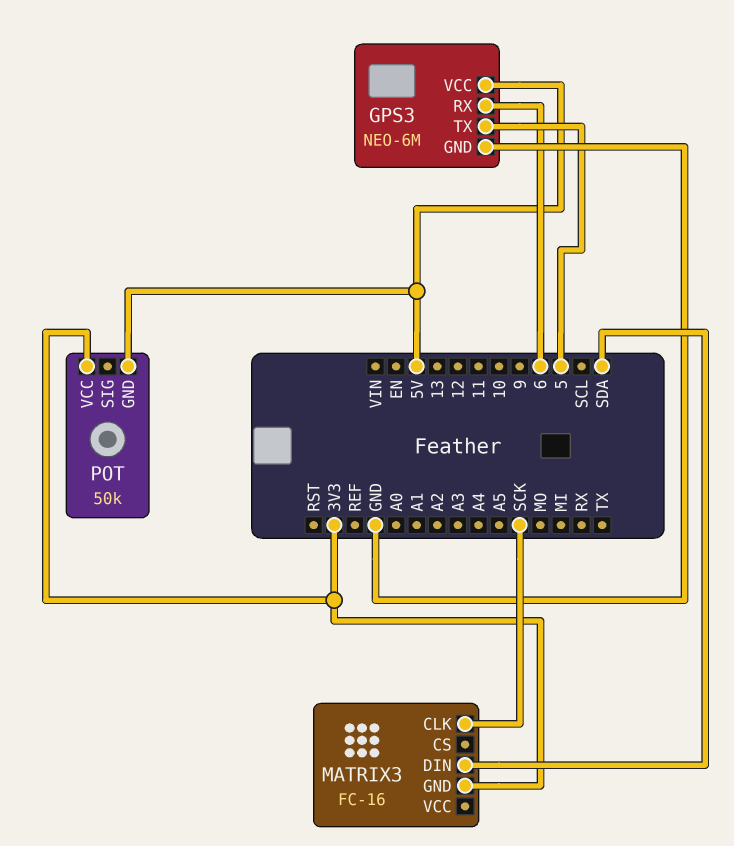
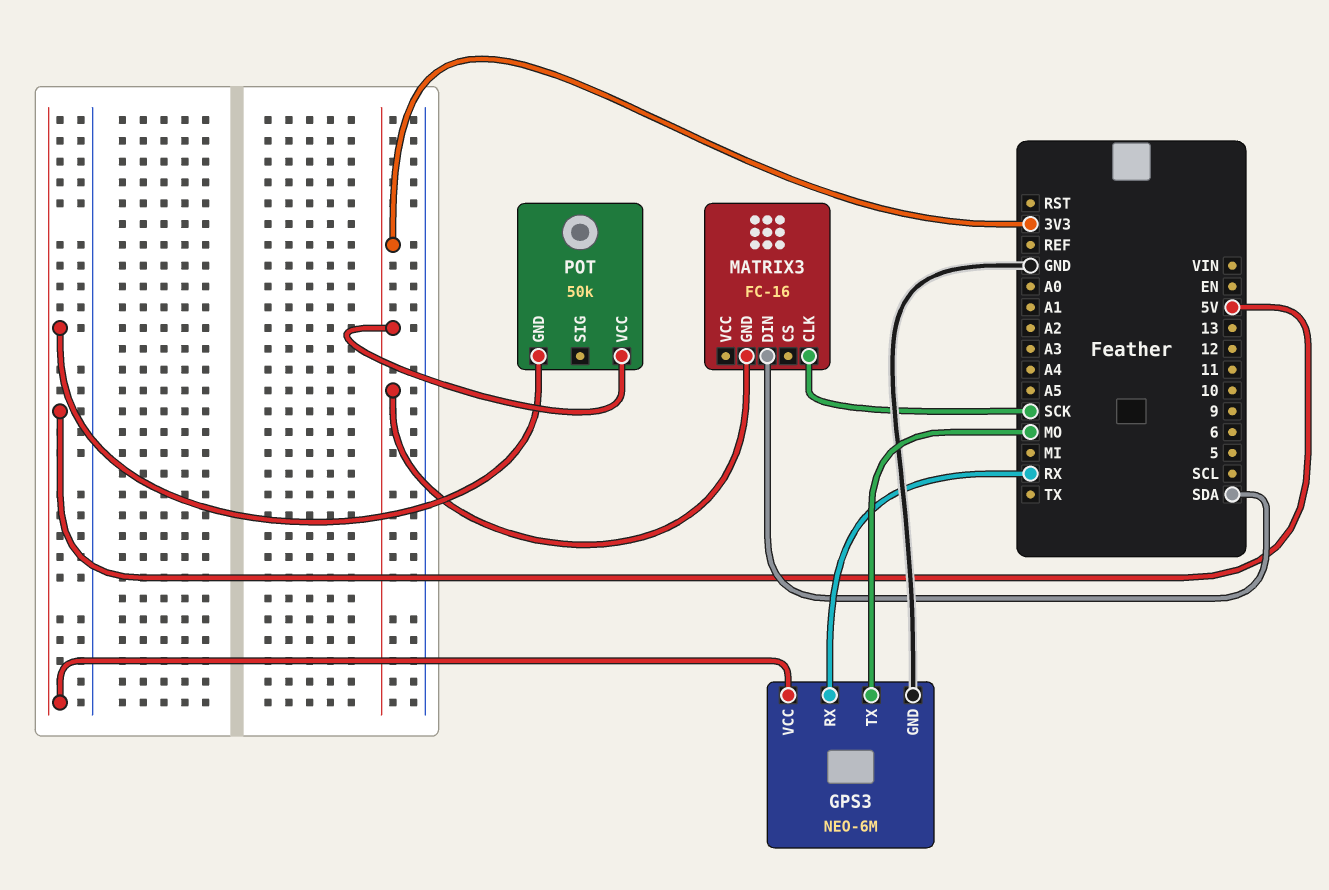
GPS3 pin RX: 6 -> RX
GPS3 pin TX: 5 -> MO

